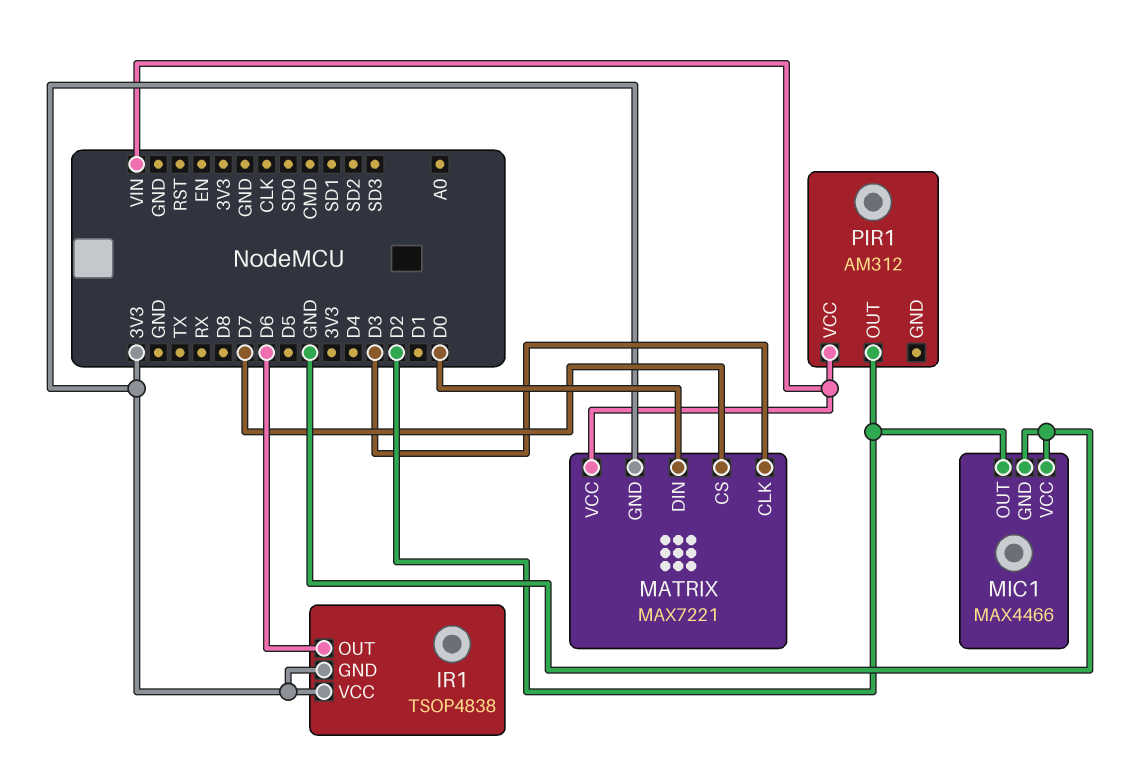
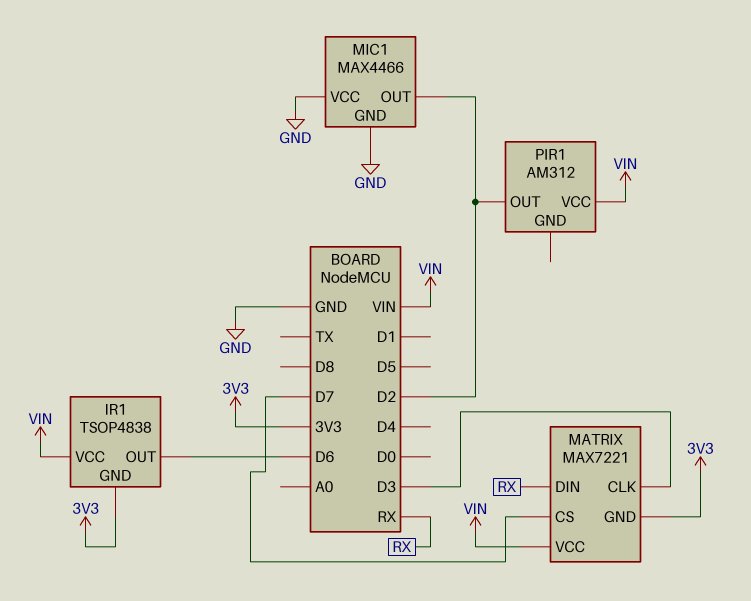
IR1 pin VCC: 3V3 -> VIN
MATRIX pin DIN: D0 -> RX

